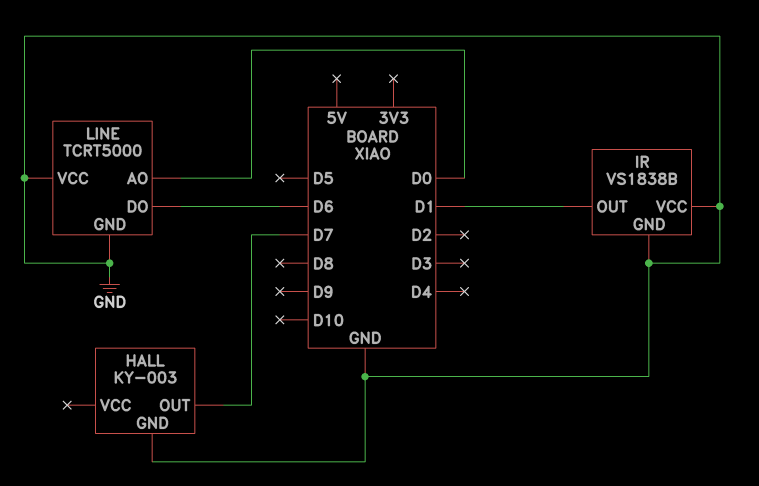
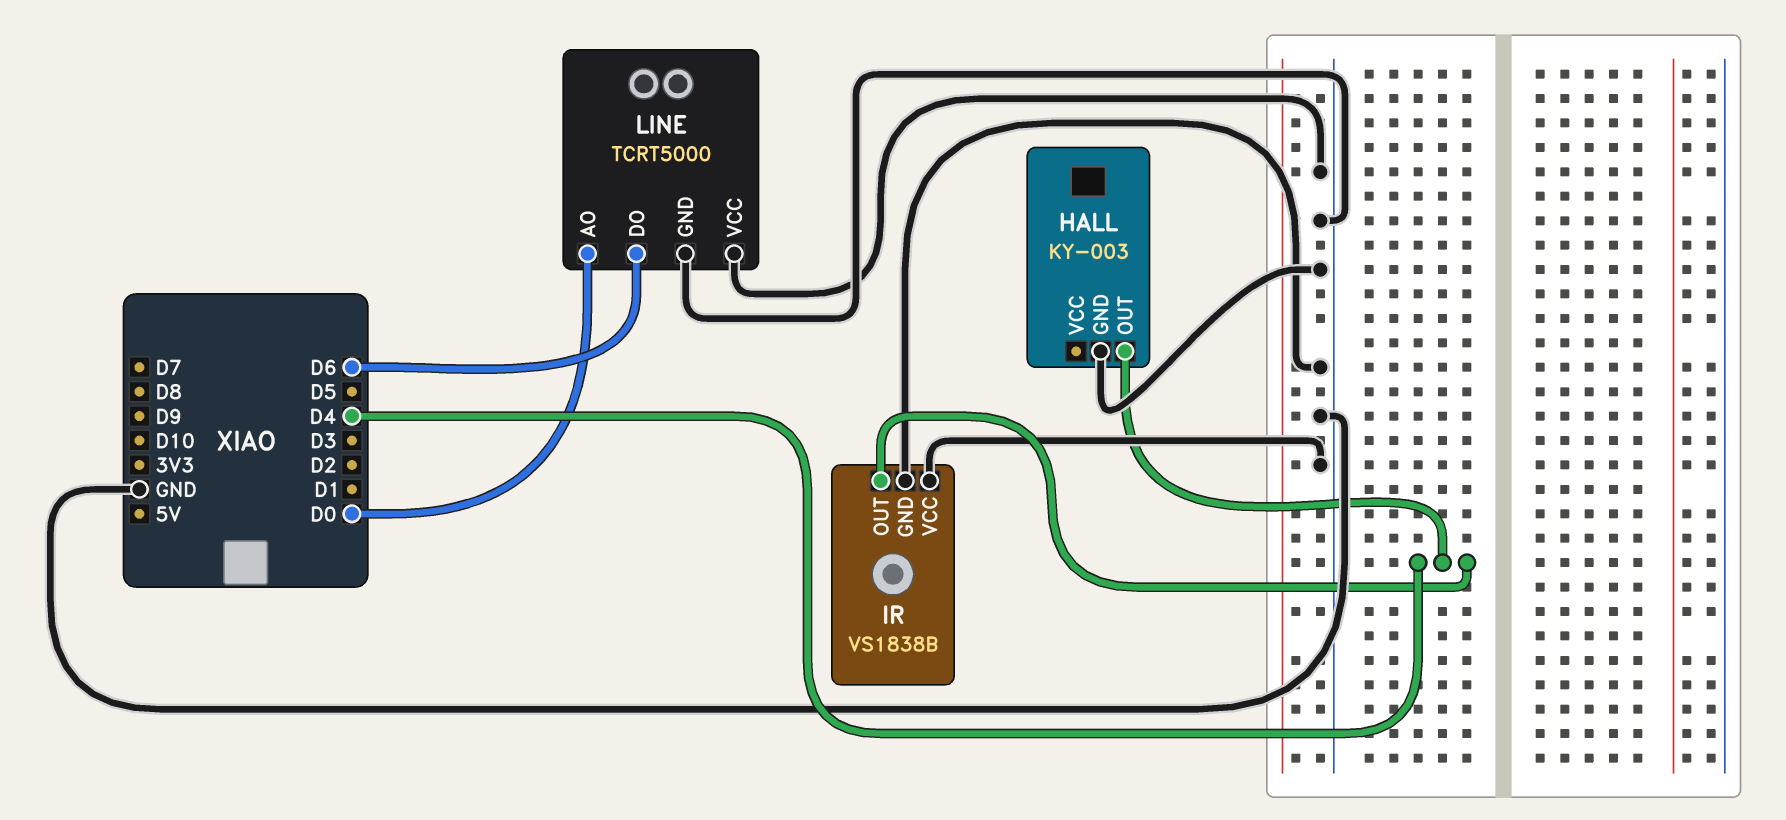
HALL pin OUT: D7 -> D4
IR pin OUT: D1 -> D4

